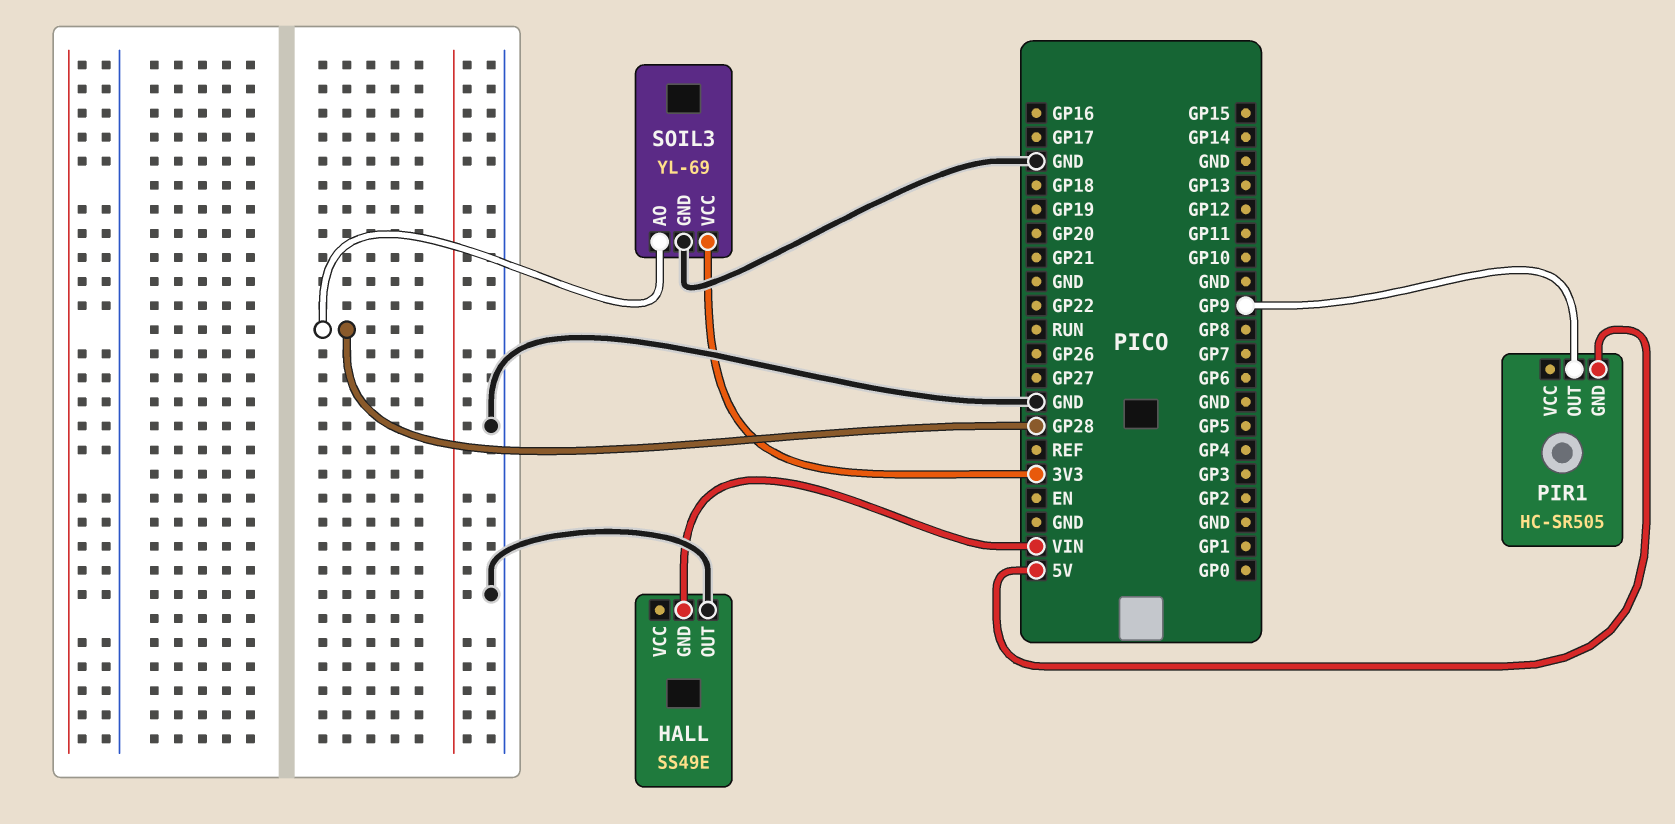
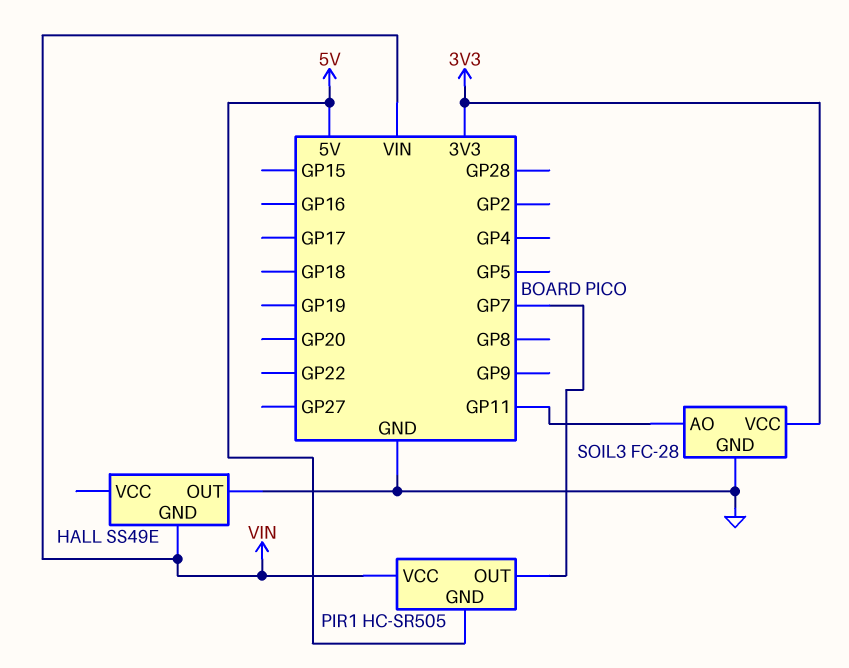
PIR1 pin OUT: GP9 -> GP7
PIR1 pin VCC: none -> VIN
SOIL3: YL-69 -> FC-28
SOIL3 pin AO: GP28 -> GP11

